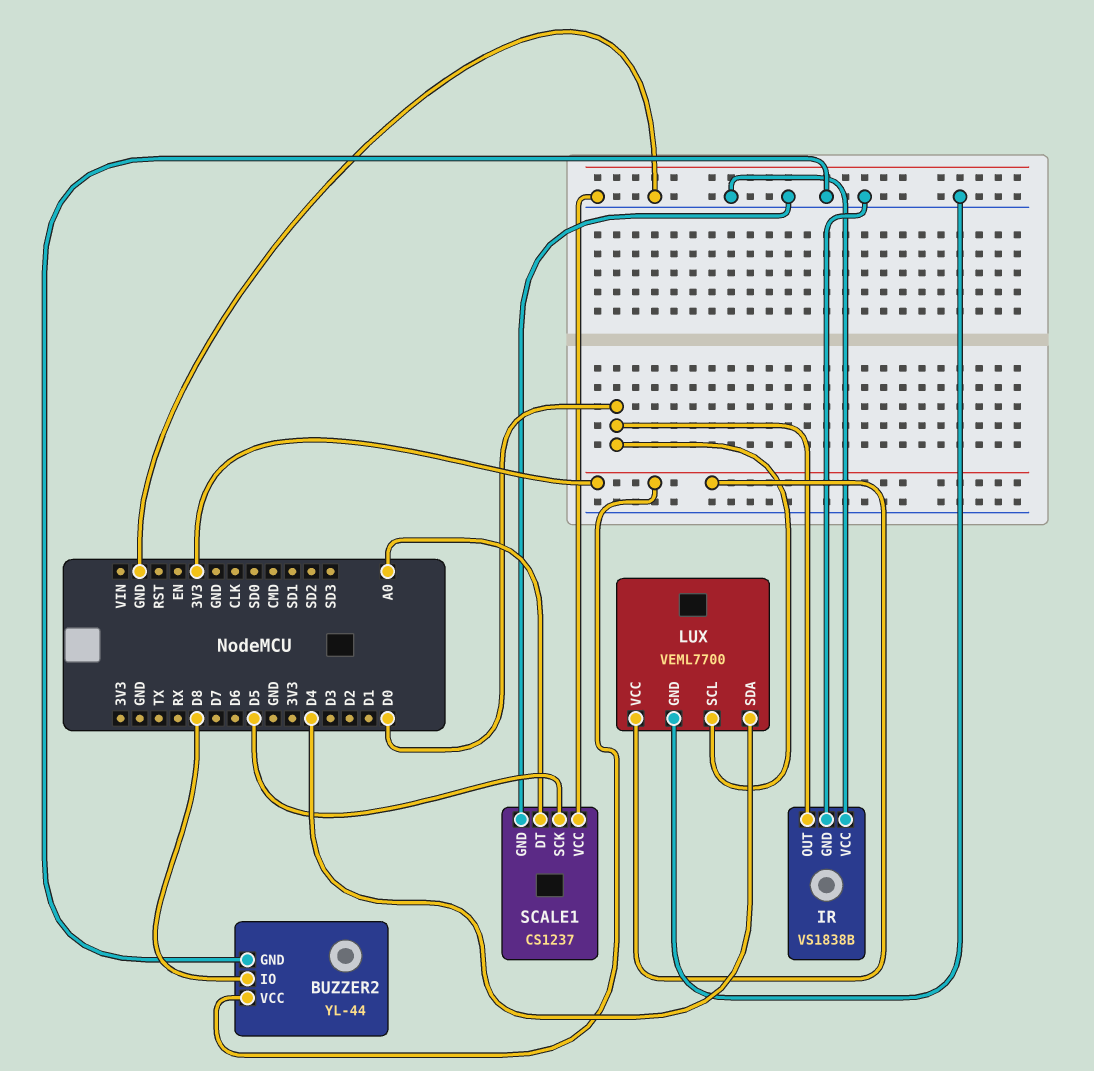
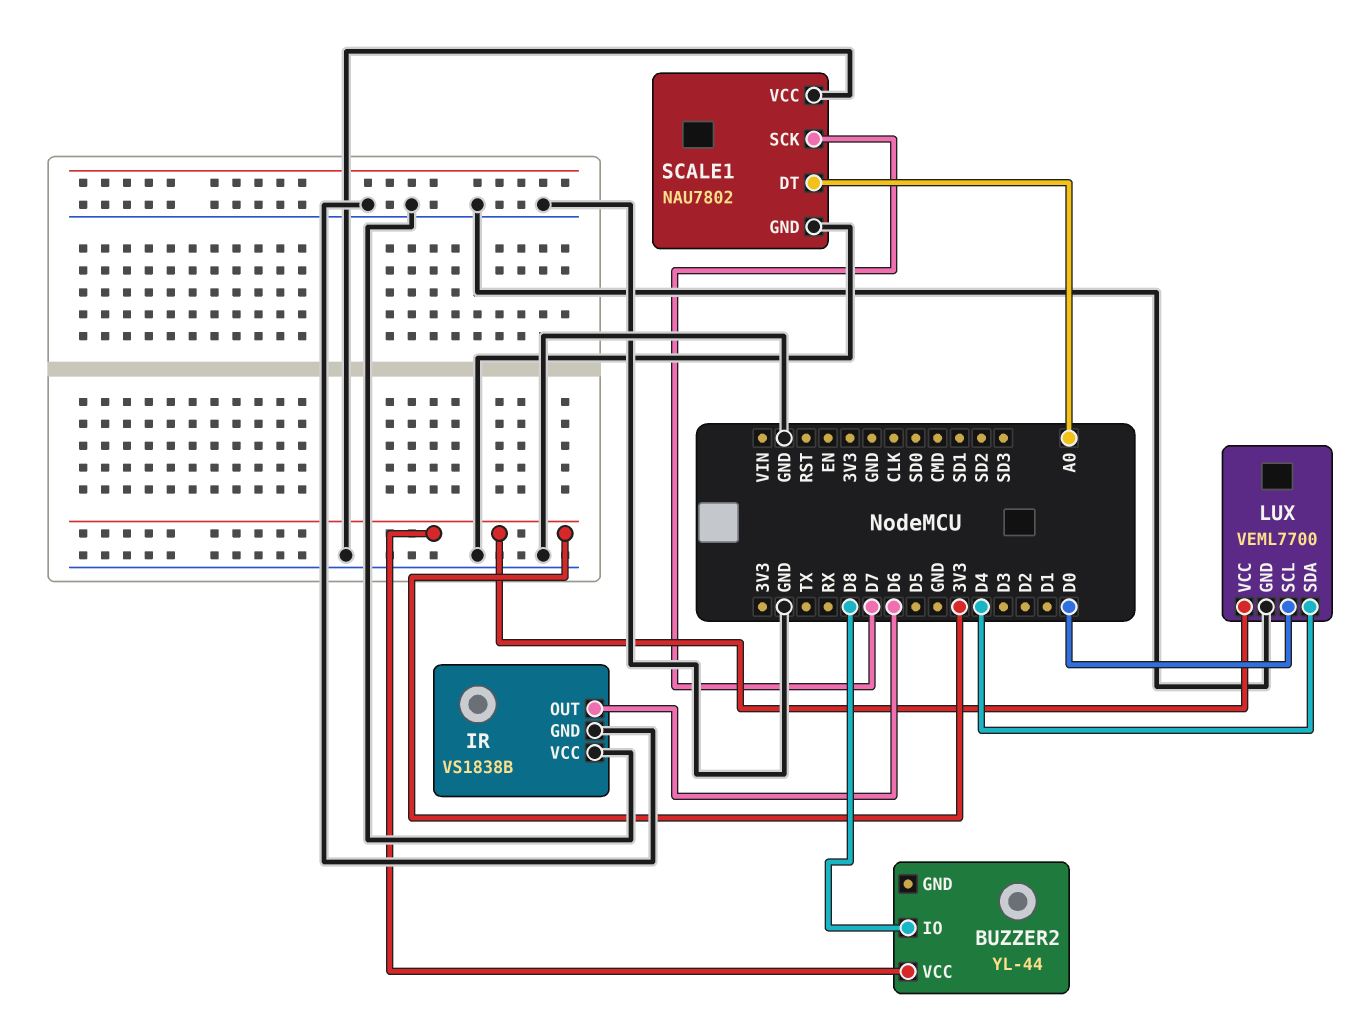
BUZZER2 pin GND: GND -> none
IR pin OUT: D0 -> D6
SCALE1: CS1237 -> NAU7802
SCALE1 pin SCK: D5 -> D7

